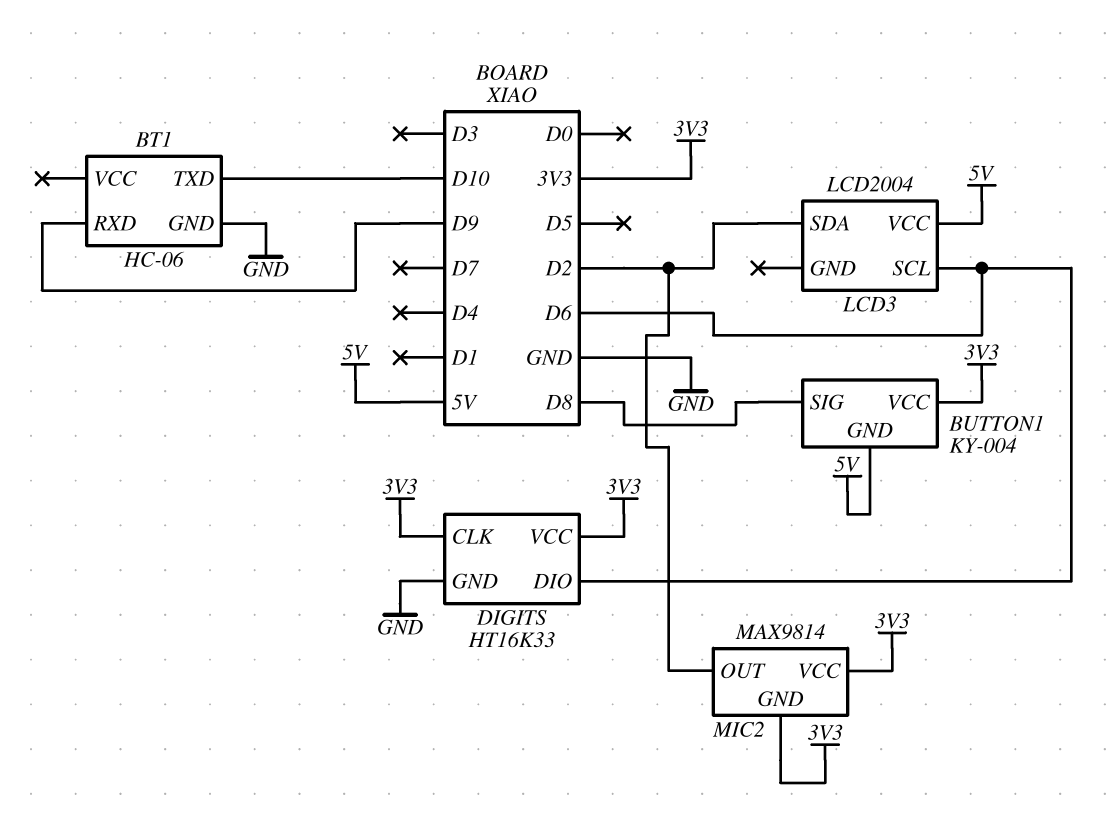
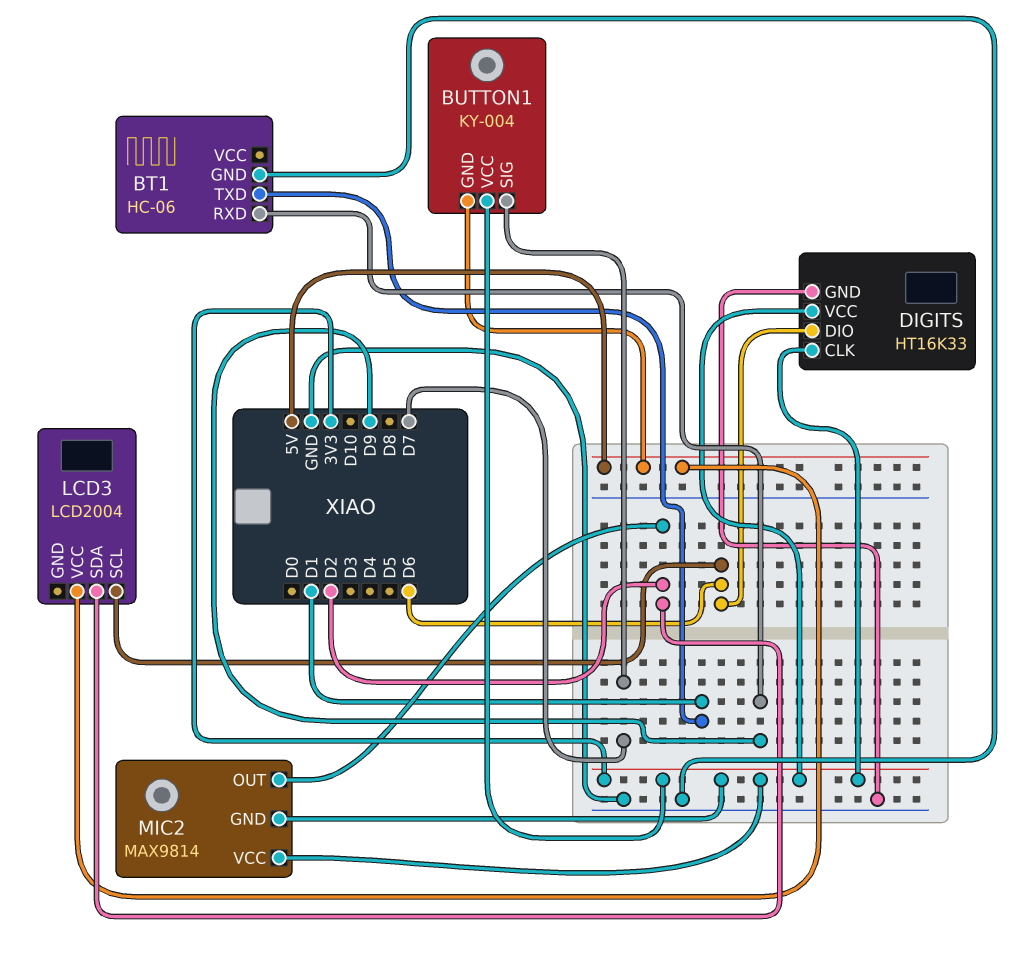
BT1 pin TXD: D10 -> D1
BUTTON1 pin SIG: D8 -> D7

